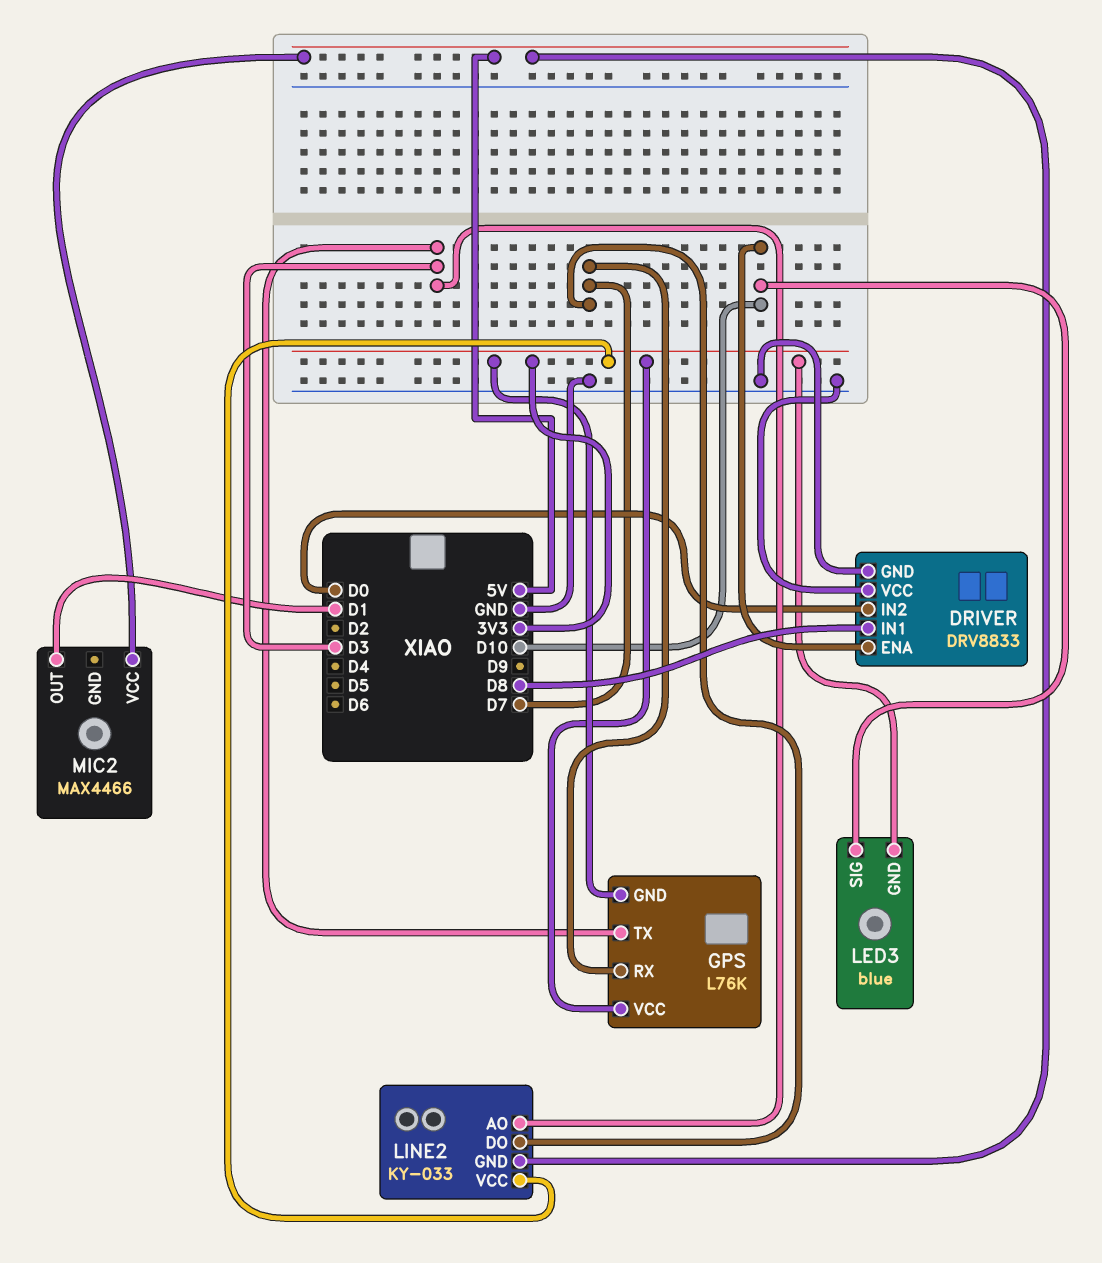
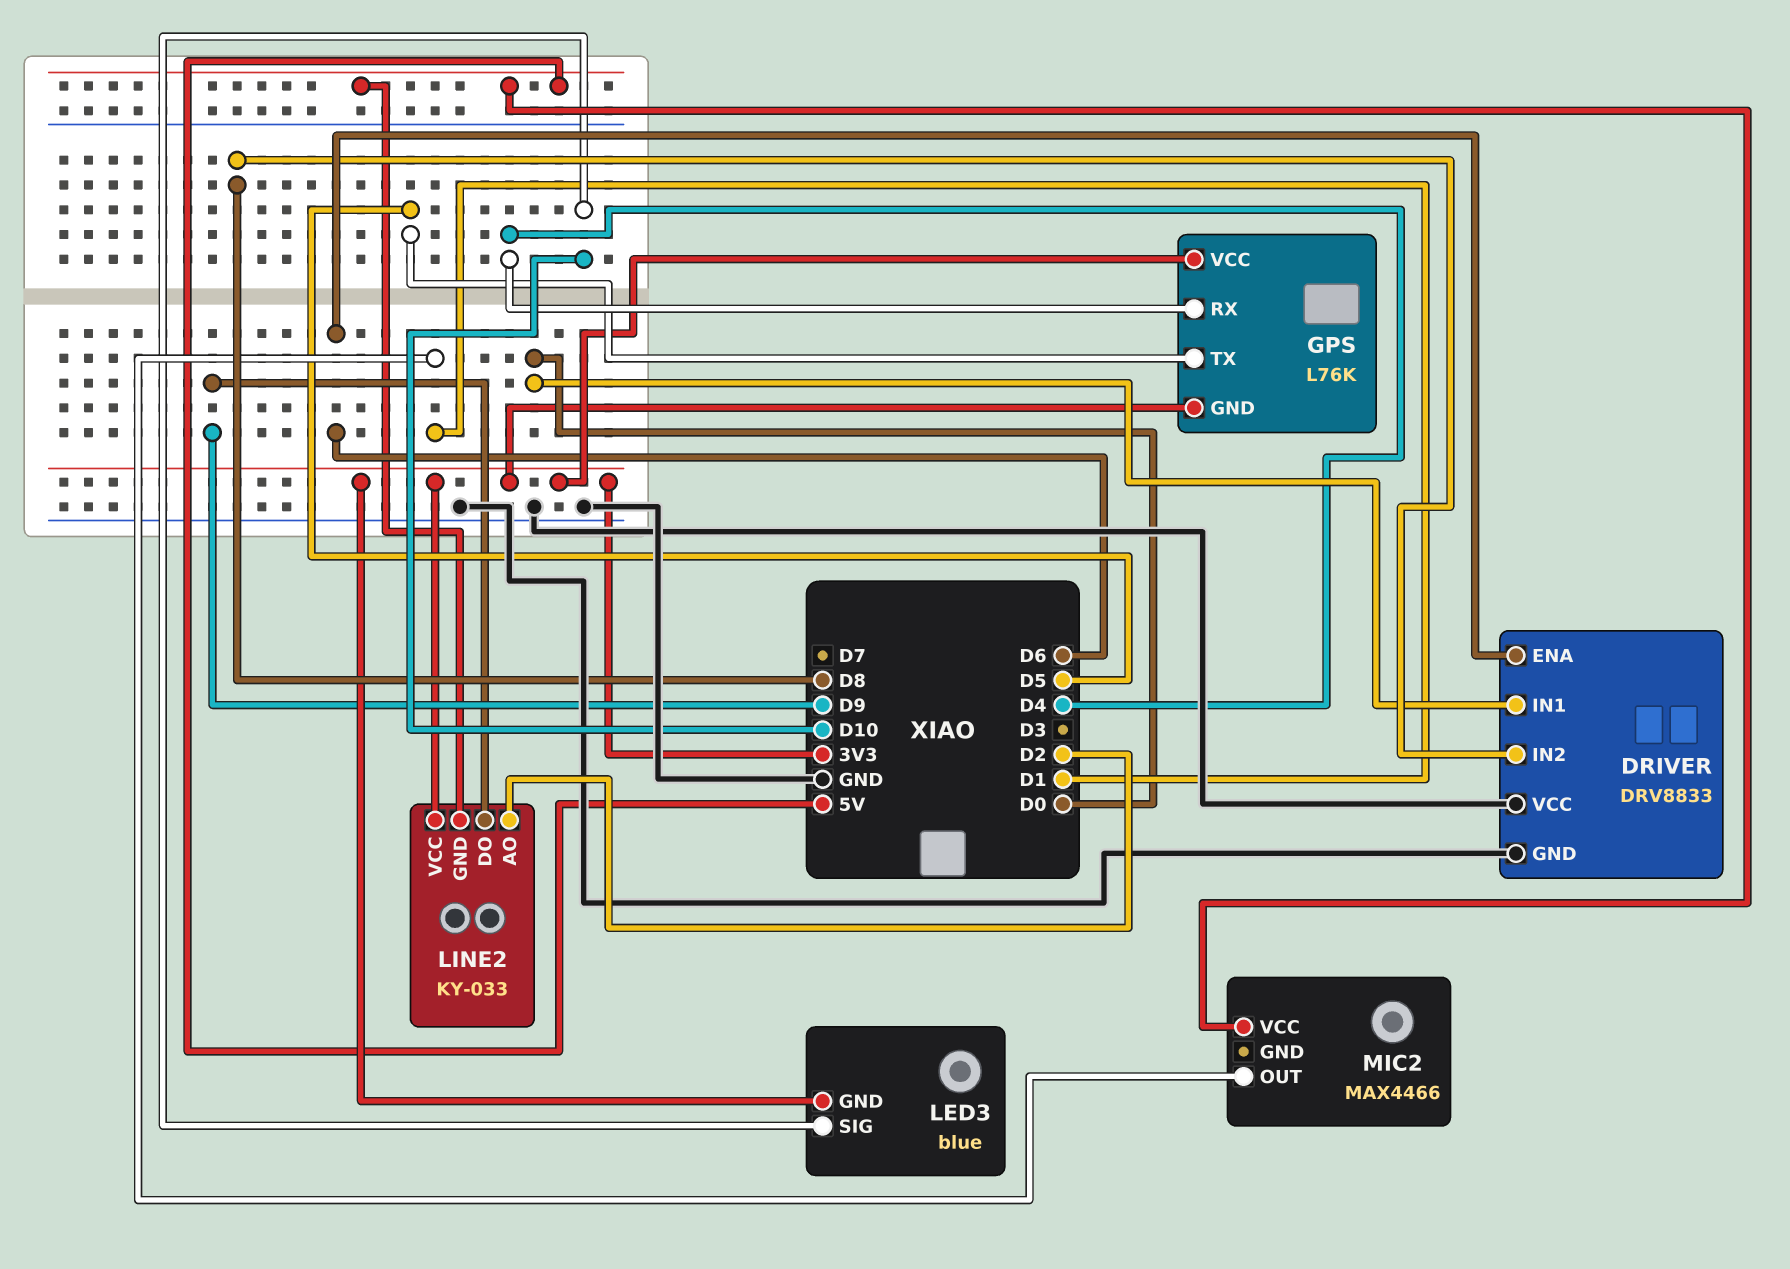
DRIVER pin ENA: D10 -> D6
DRIVER pin IN1: D8 -> D0
DRIVER pin IN2: D0 -> D8
GPS pin RX: D7 -> D4
GPS pin TX: D3 -> D5
LINE2 pin AO: D3 -> D2
LINE2 pin DO: D7 -> D9

